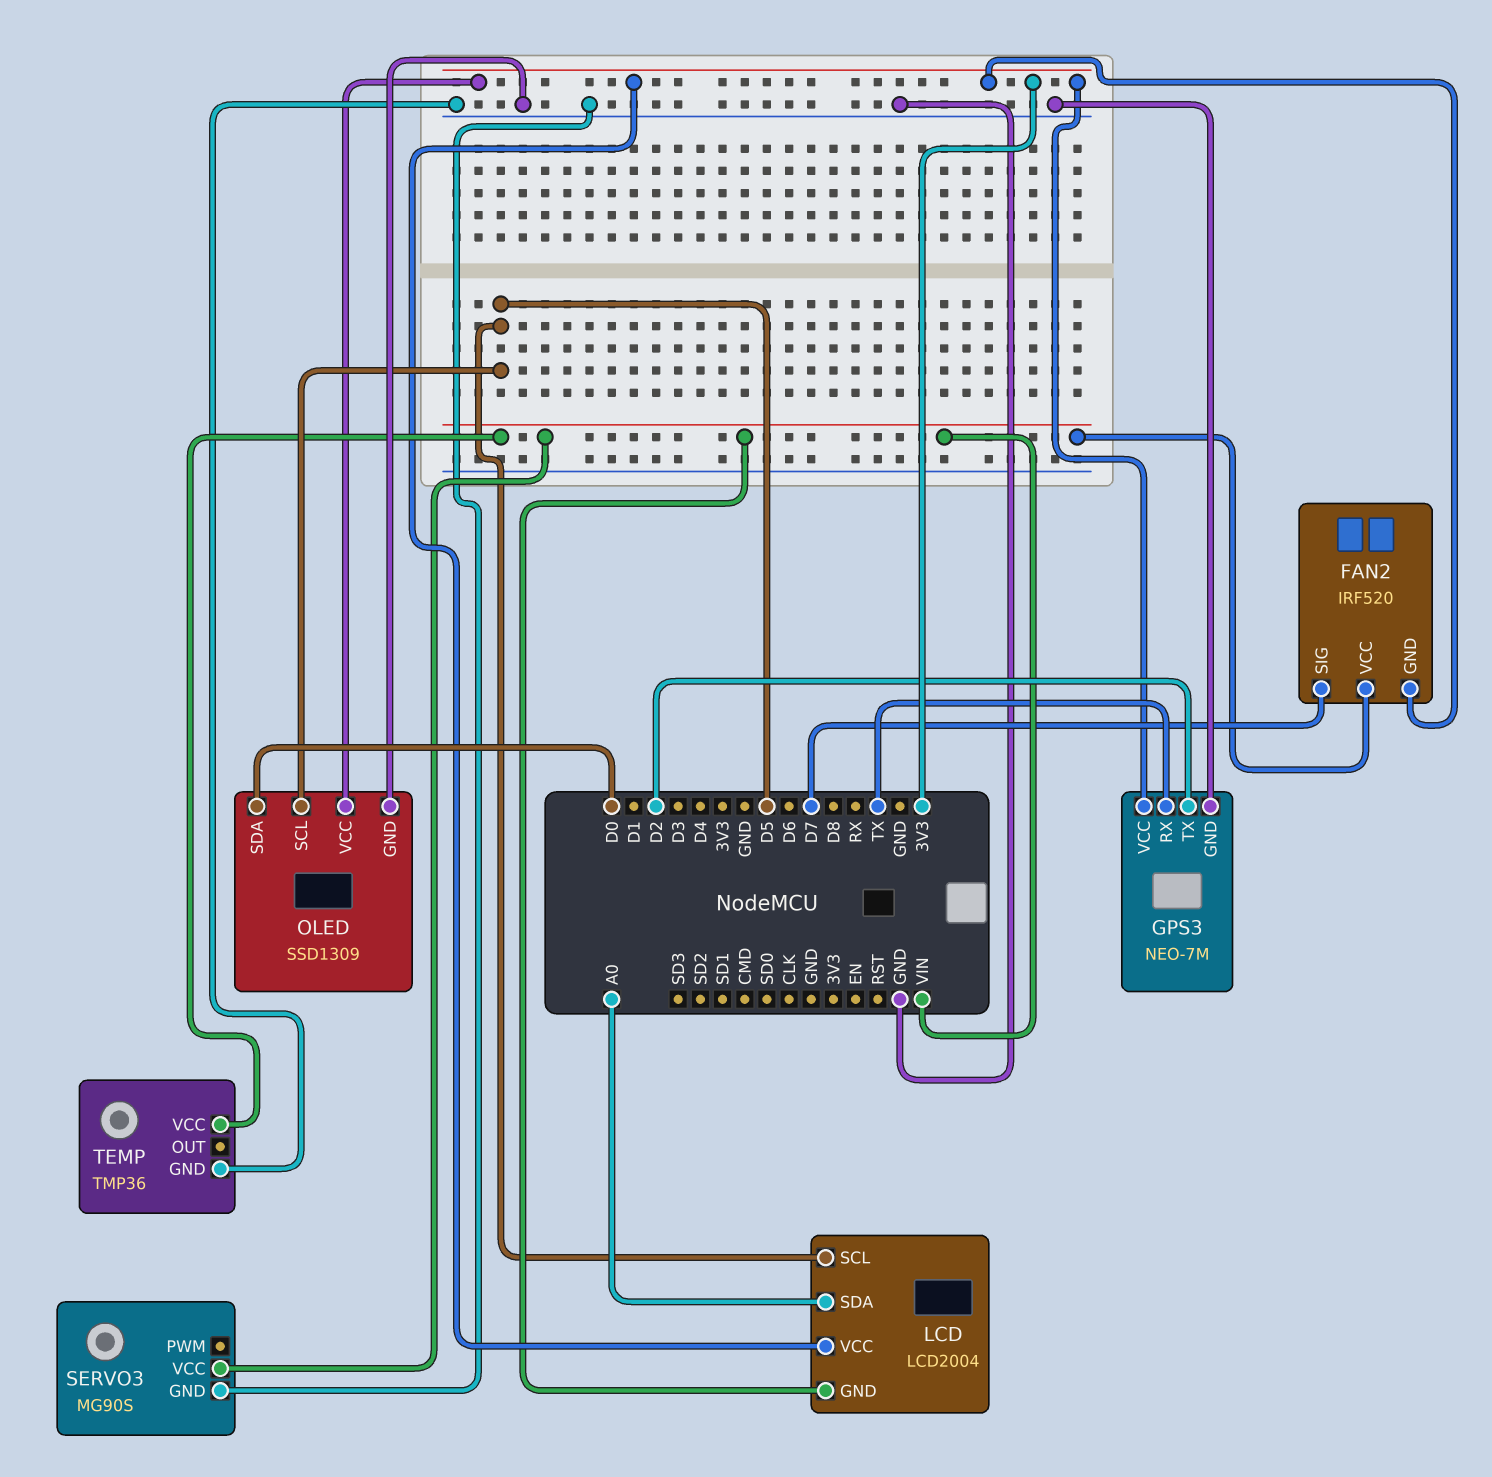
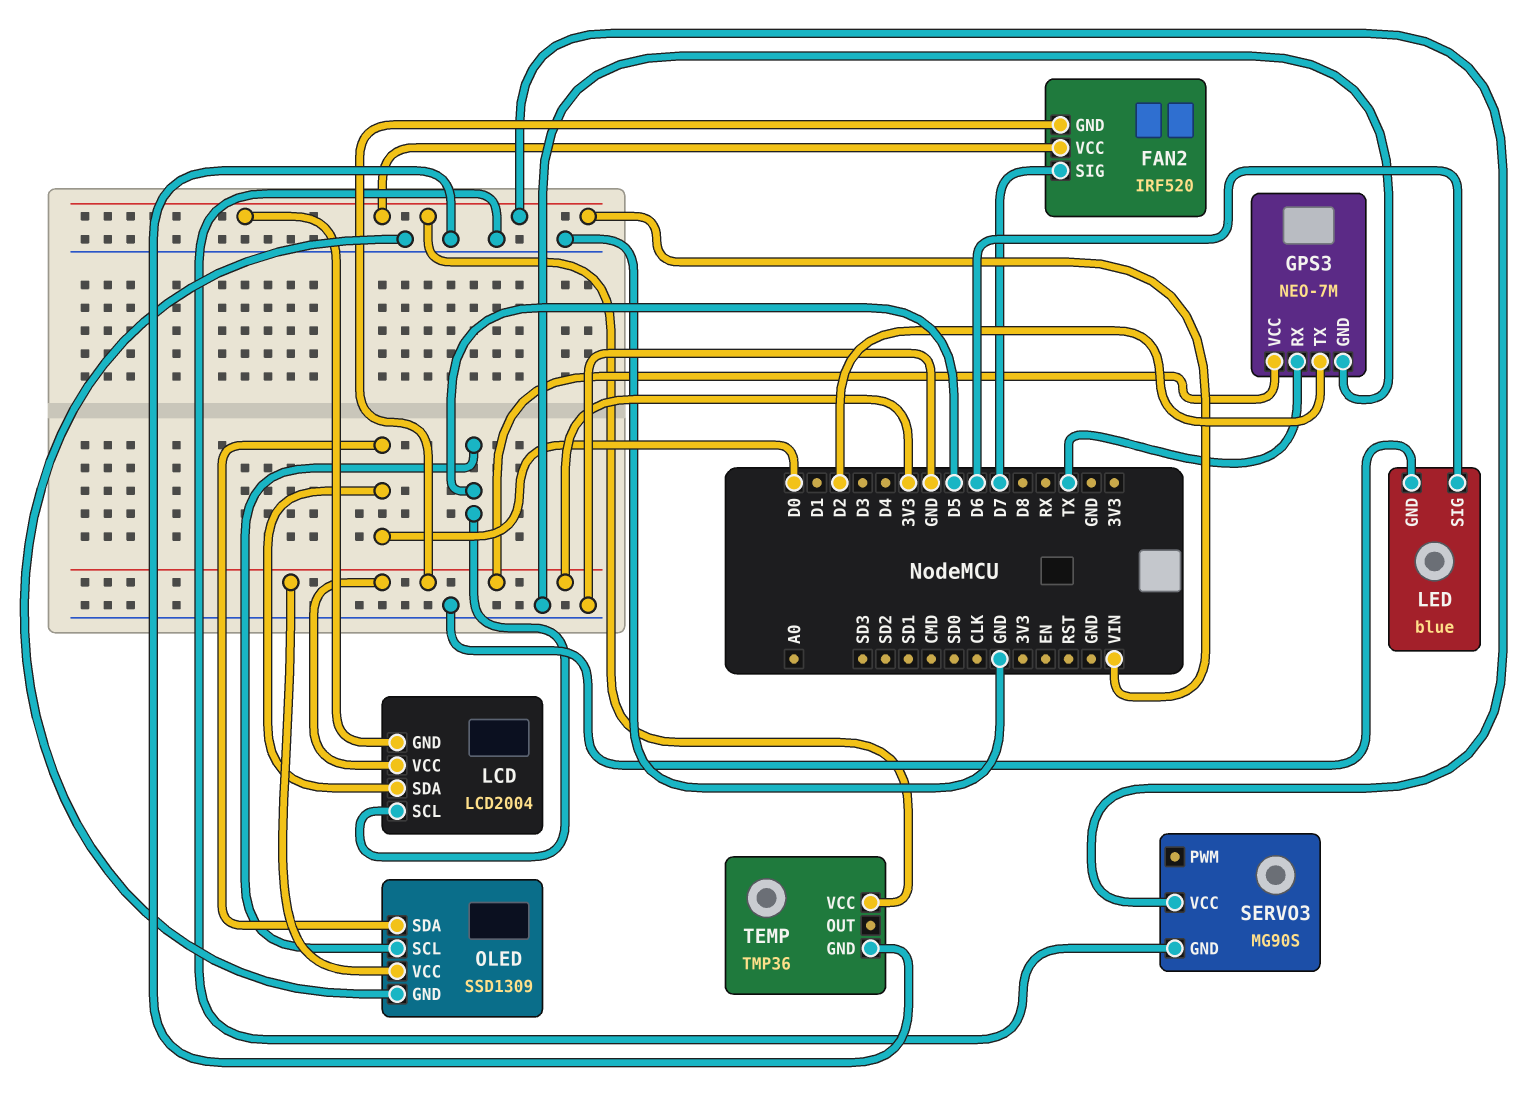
LCD pin SDA: A0 -> D0
LED: none -> blue
LED pin GND: none -> GND
LED pin SIG: none -> D6

